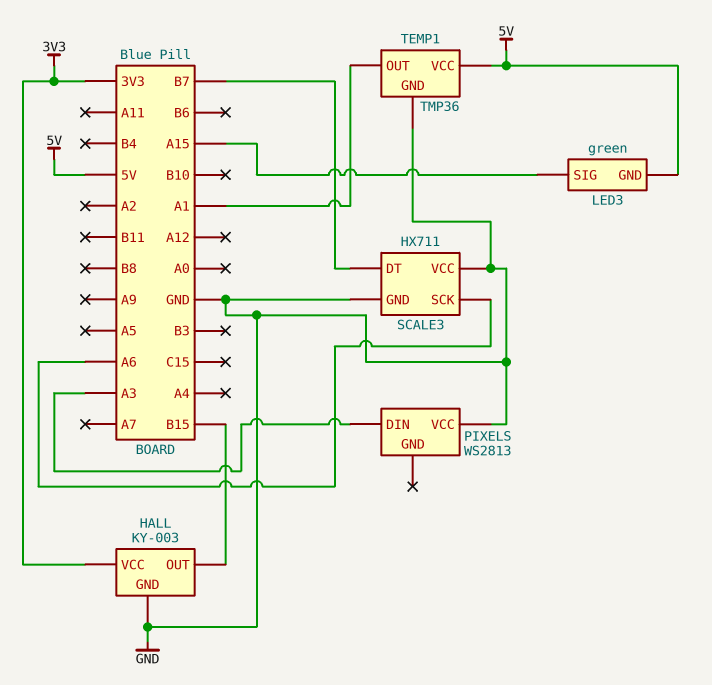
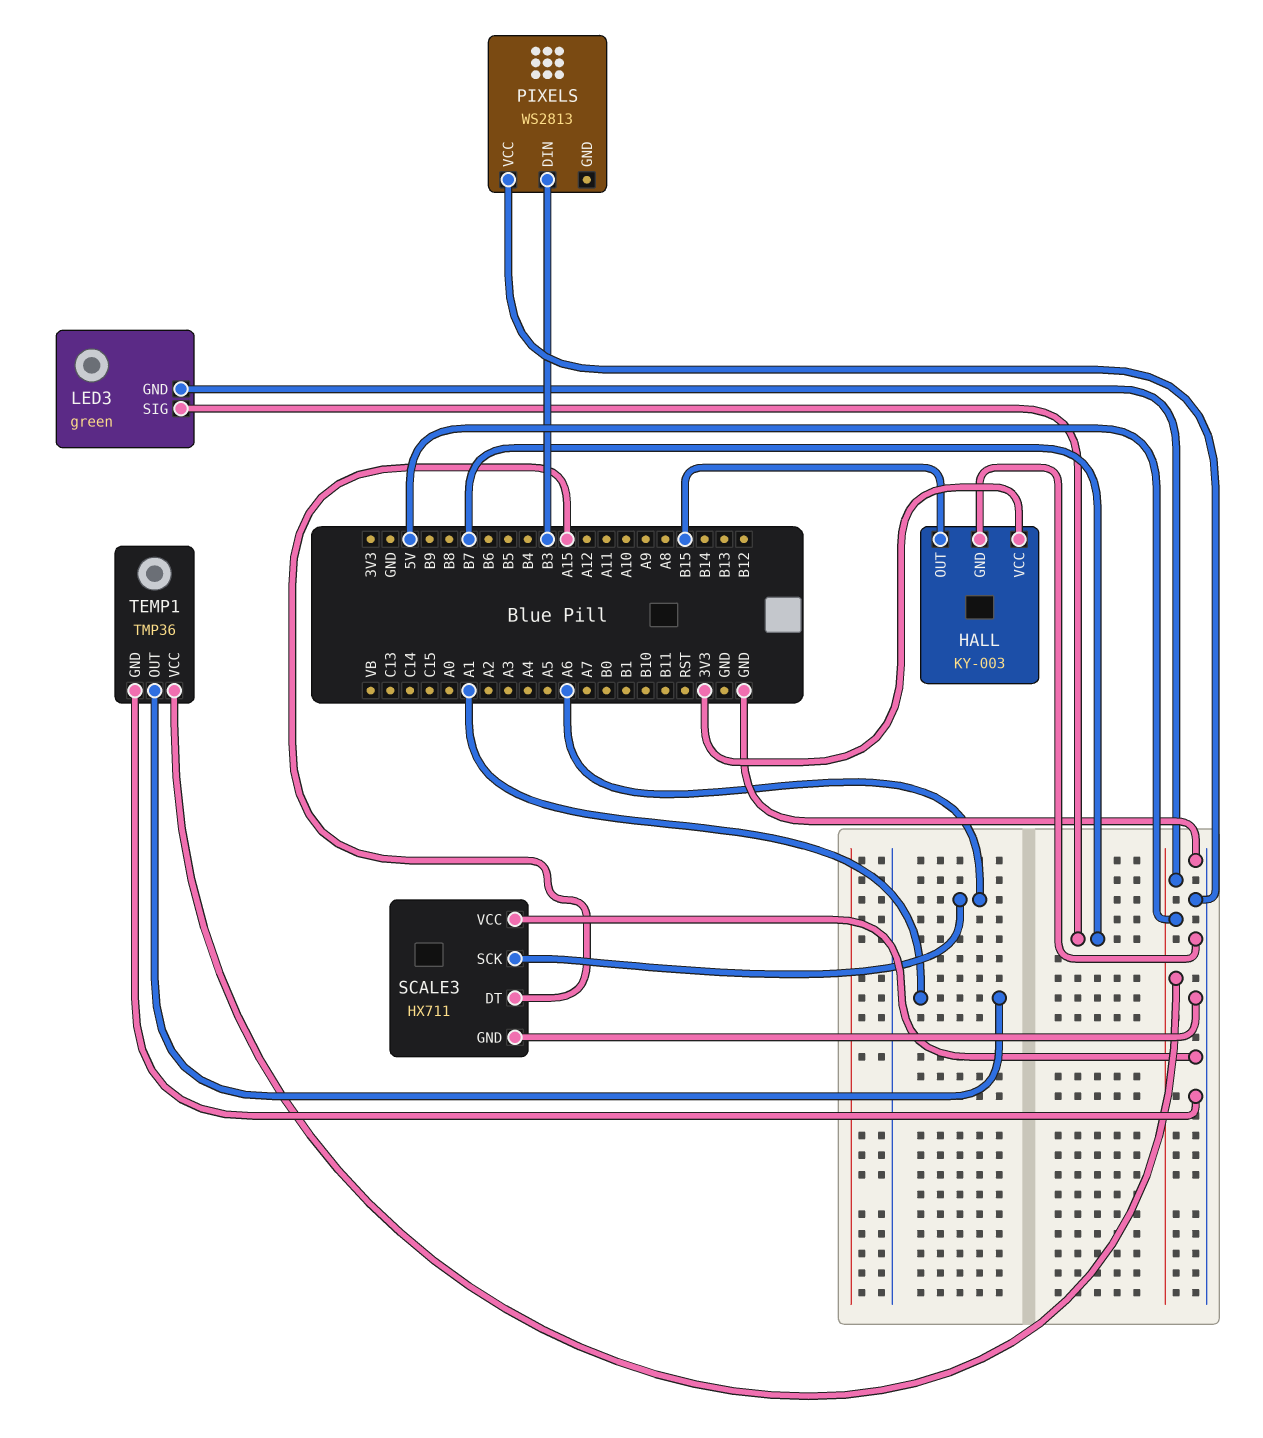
LED3 pin SIG: A15 -> B7
PIXELS pin DIN: A3 -> B3
SCALE3 pin DT: B7 -> A15

